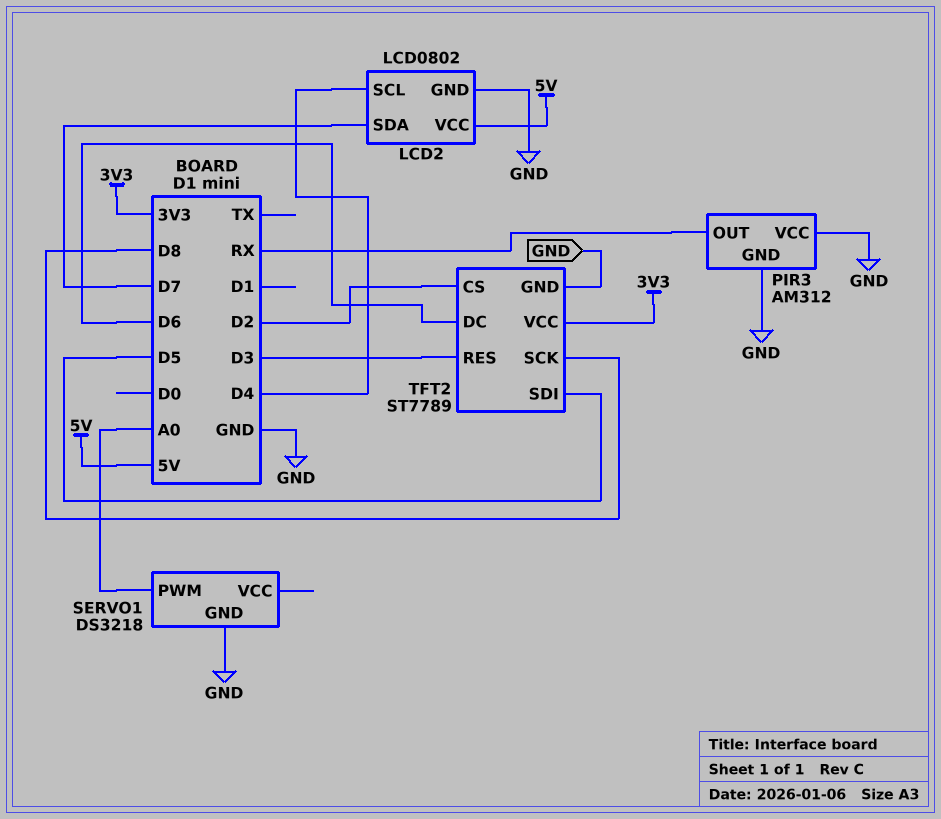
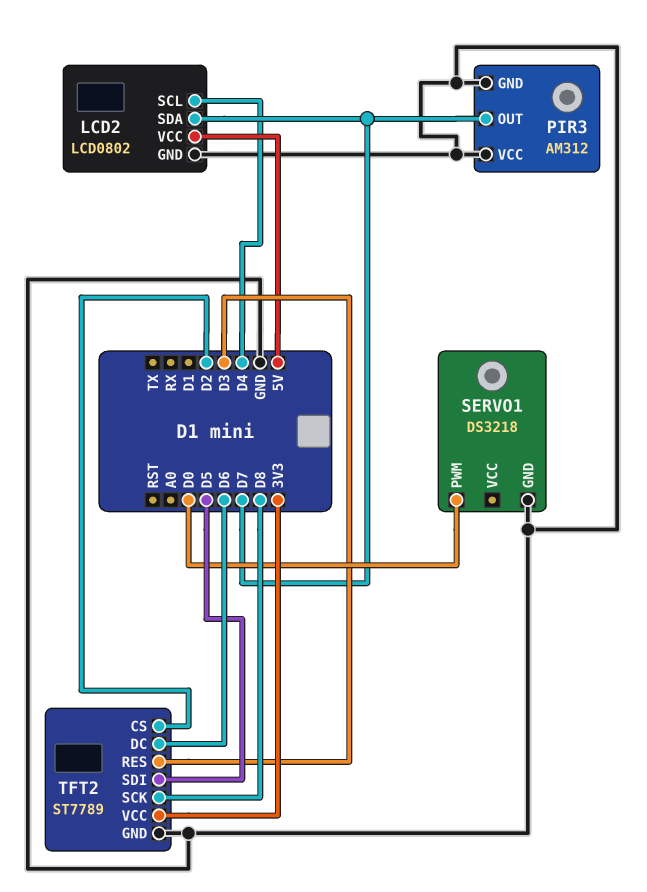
PIR3 pin OUT: RX -> D7
SERVO1 pin PWM: A0 -> D0

